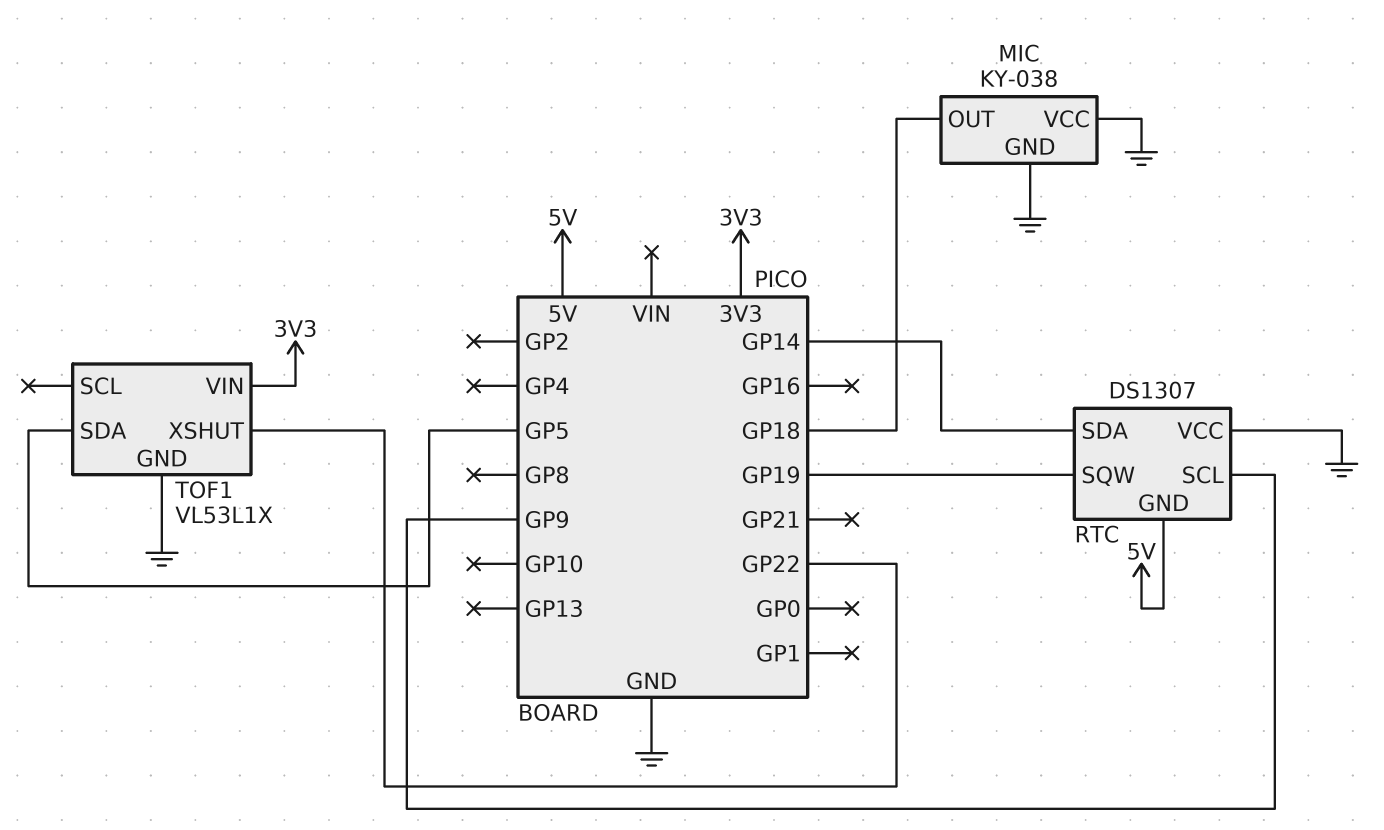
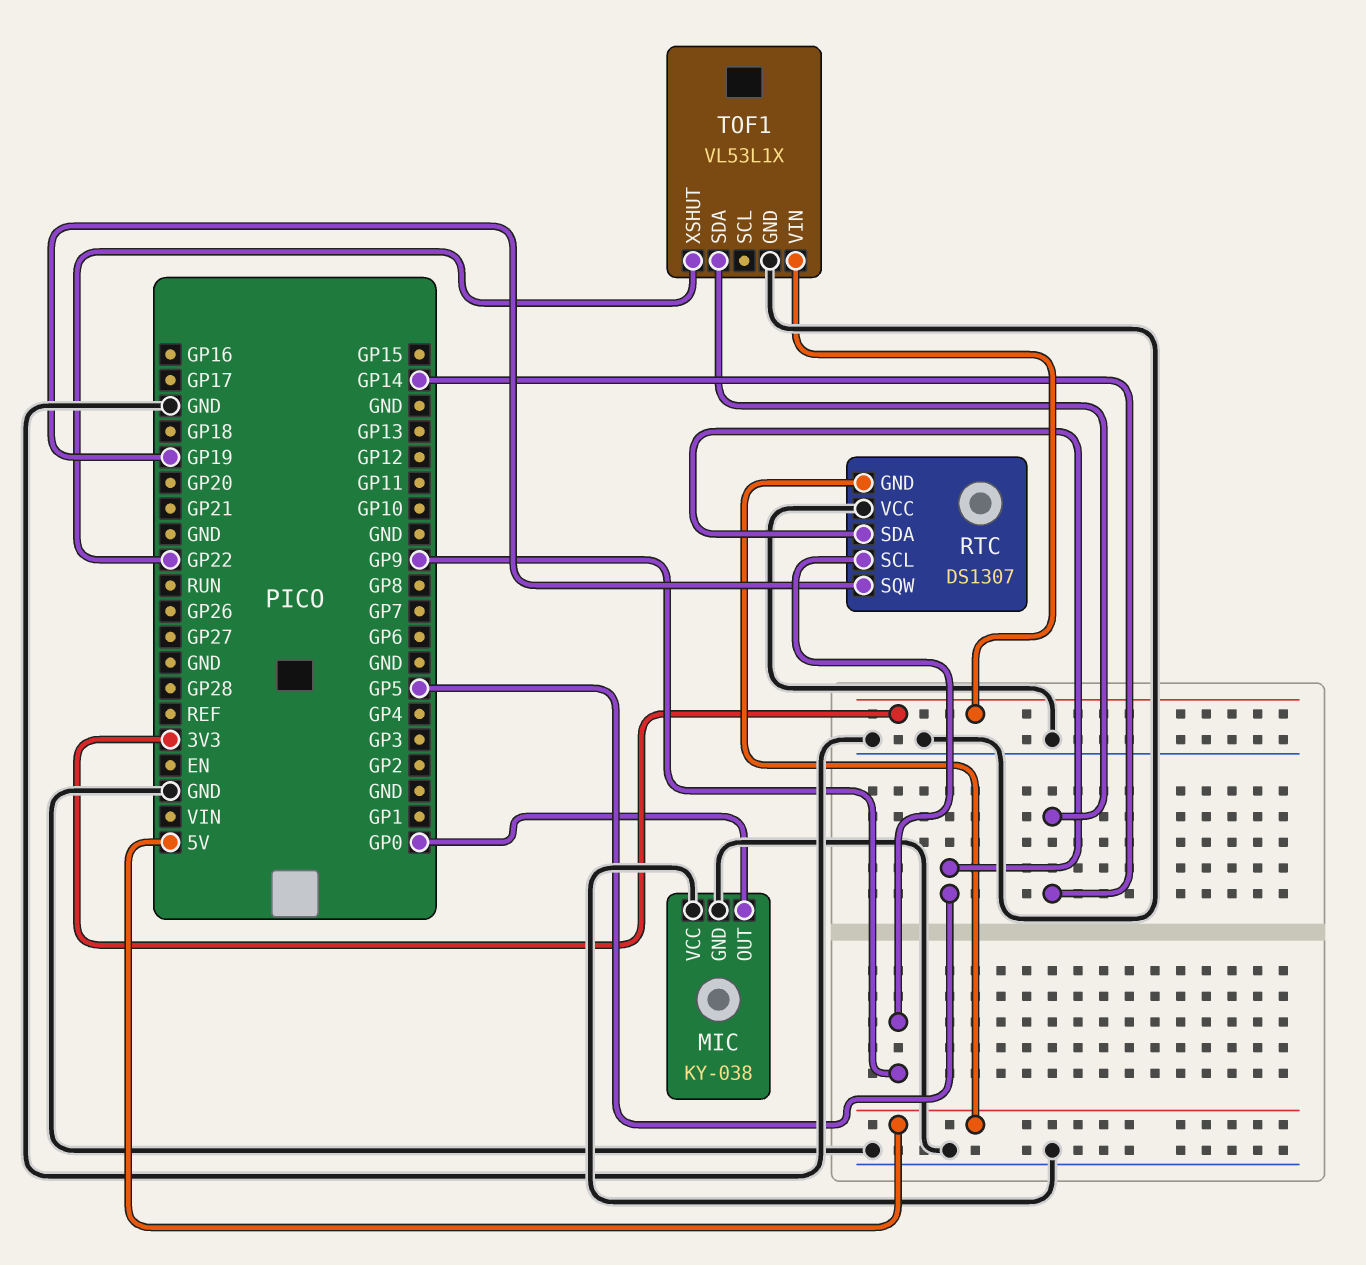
MIC pin OUT: GP18 -> GP0
RTC pin SDA: GP14 -> GP5
TOF1 pin SDA: GP5 -> GP14

